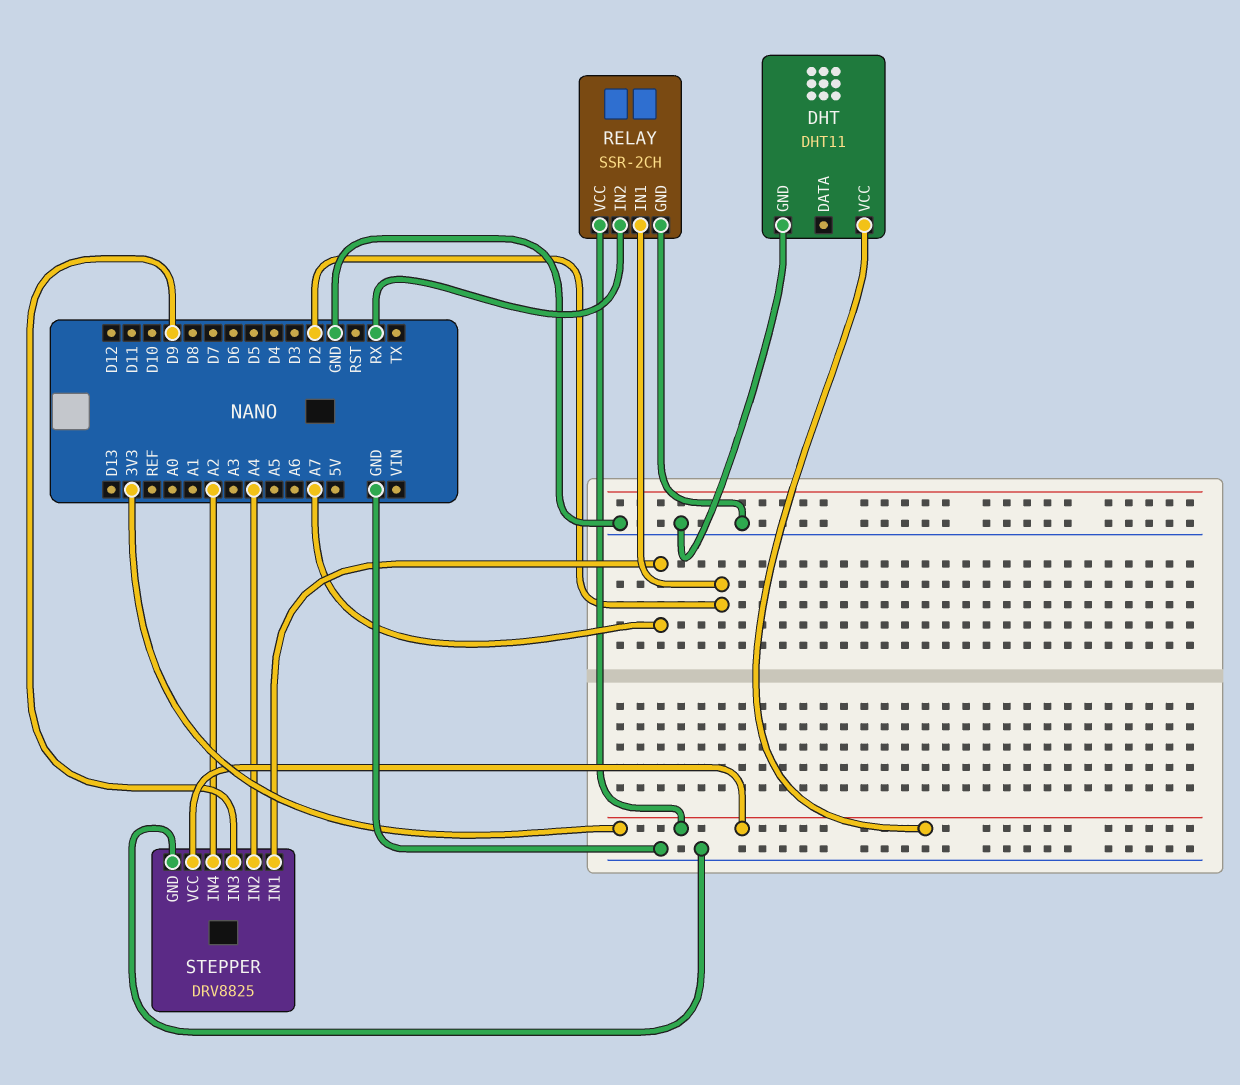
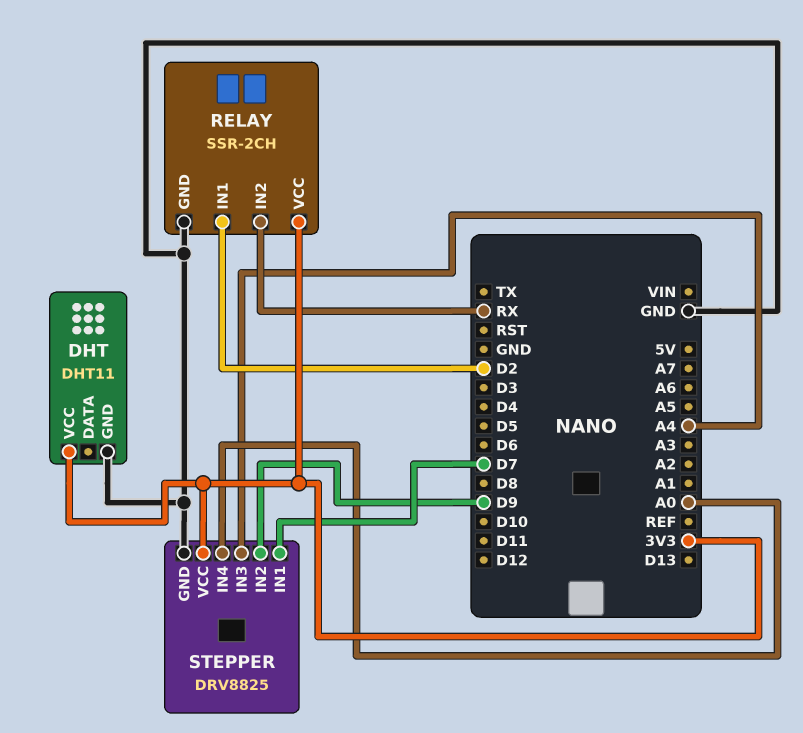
STEPPER pin IN1: A7 -> D7
STEPPER pin IN2: A4 -> D9
STEPPER pin IN3: D9 -> A4
STEPPER pin IN4: A2 -> A0

